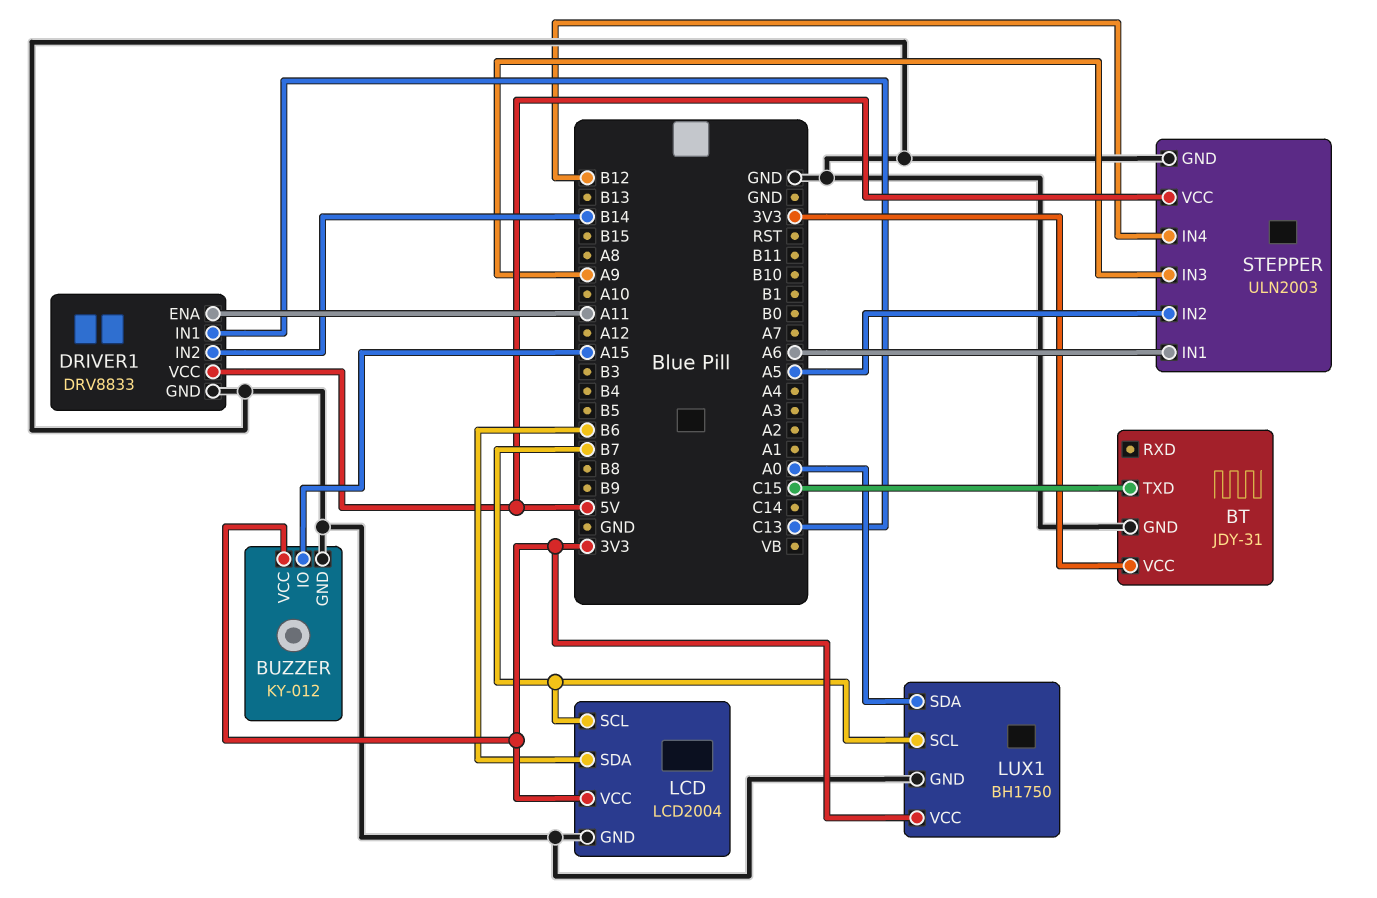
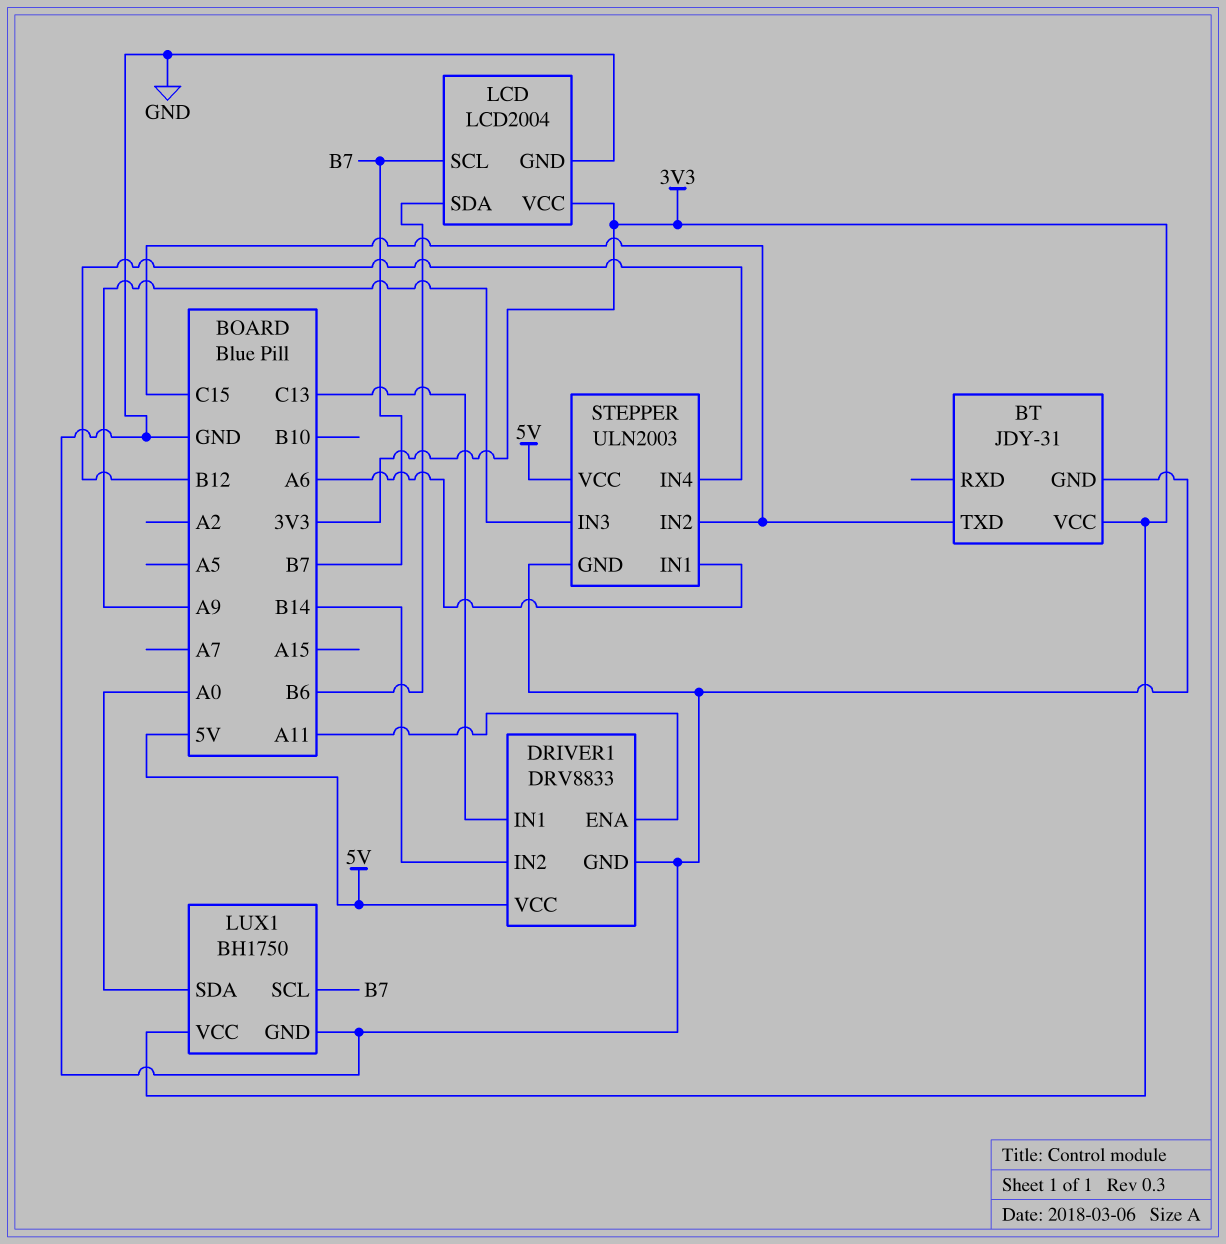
BUZZER: KY-012 -> none
BUZZER pin GND: GND -> none
BUZZER pin IO: A15 -> none
BUZZER pin VCC: 3V3 -> none
STEPPER pin IN2: A5 -> C15

